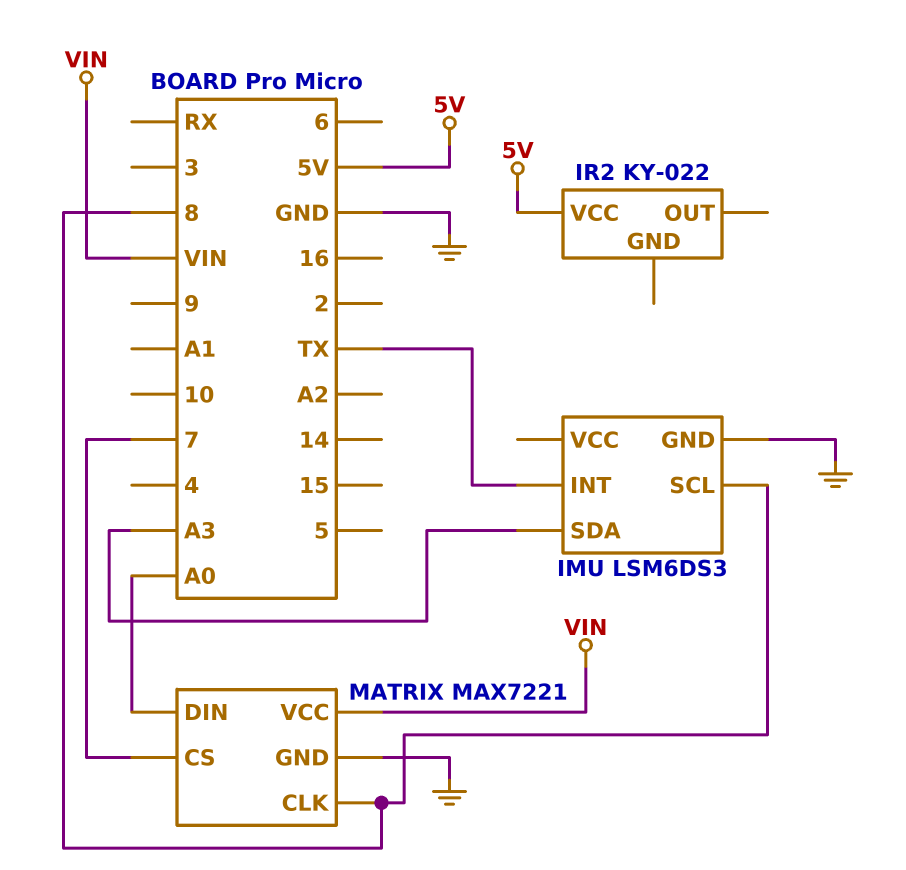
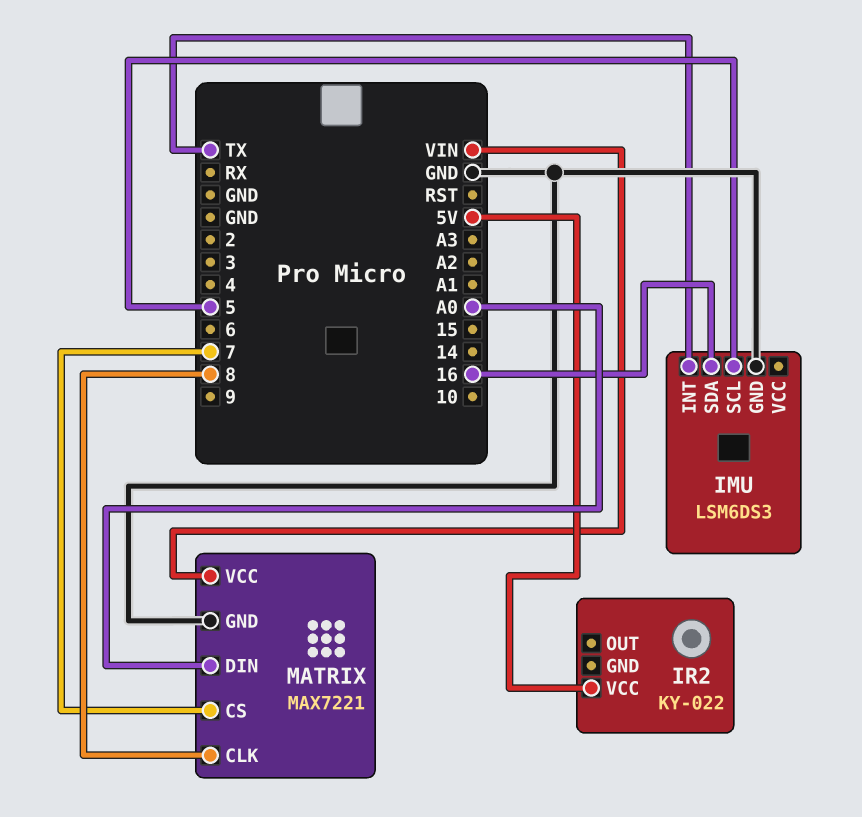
IMU pin SCL: 8 -> 5
IMU pin SDA: A3 -> 16

